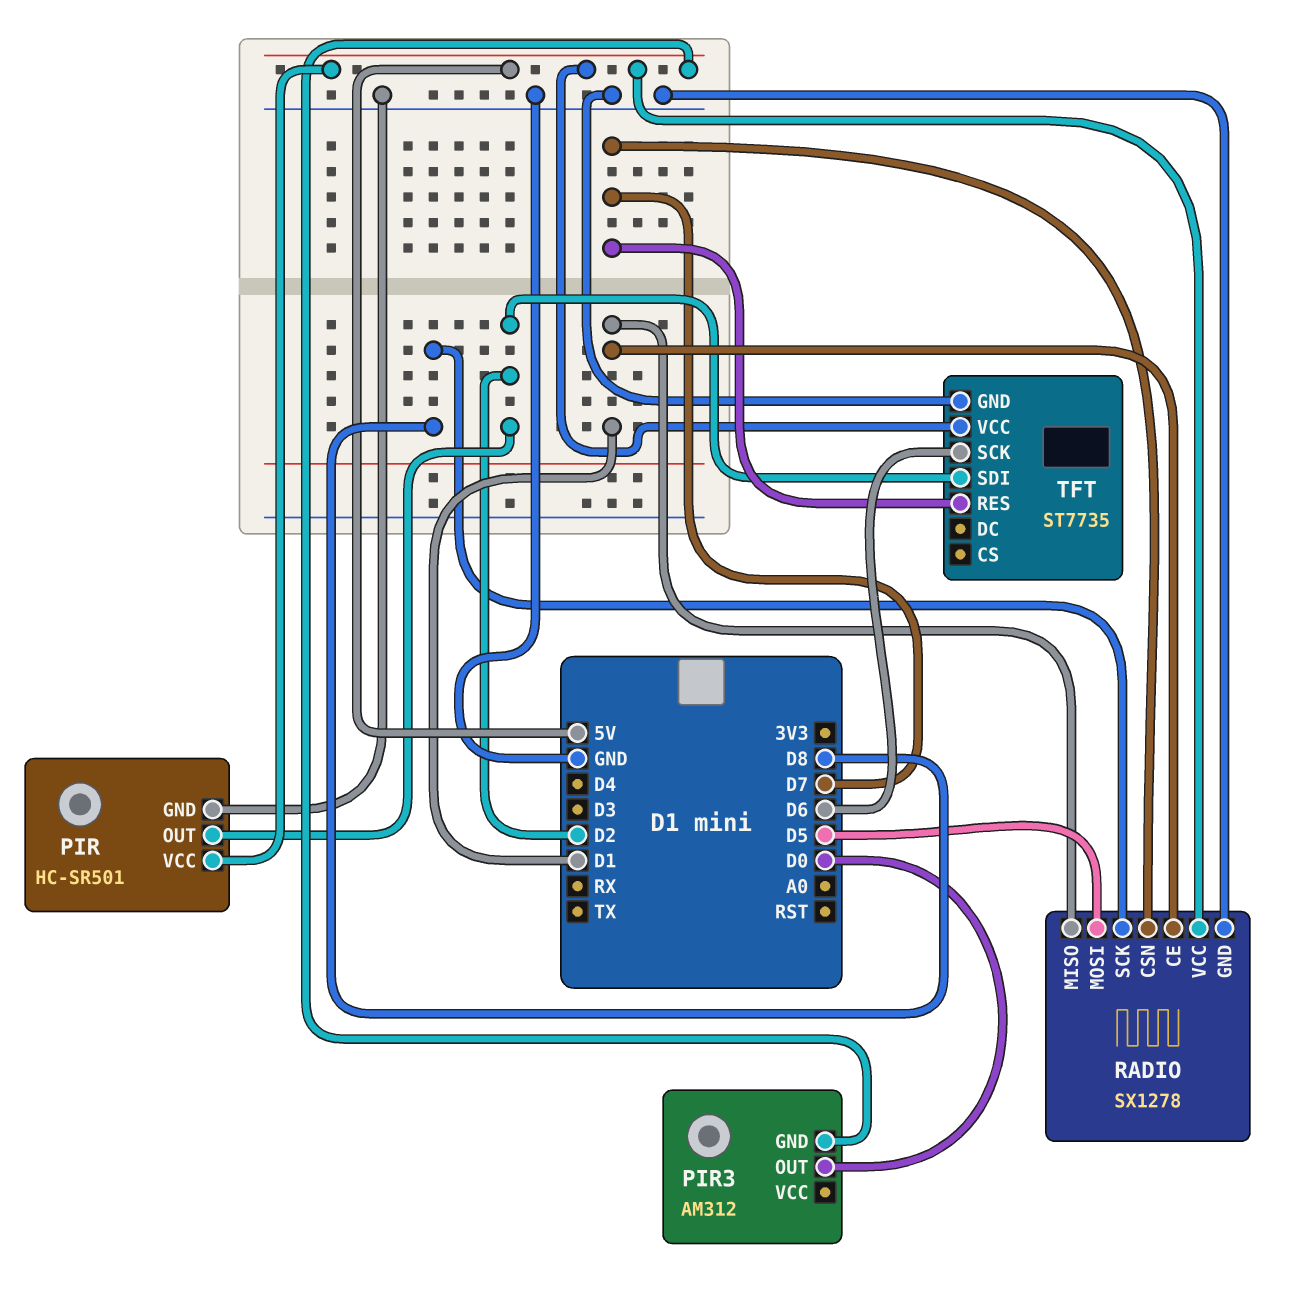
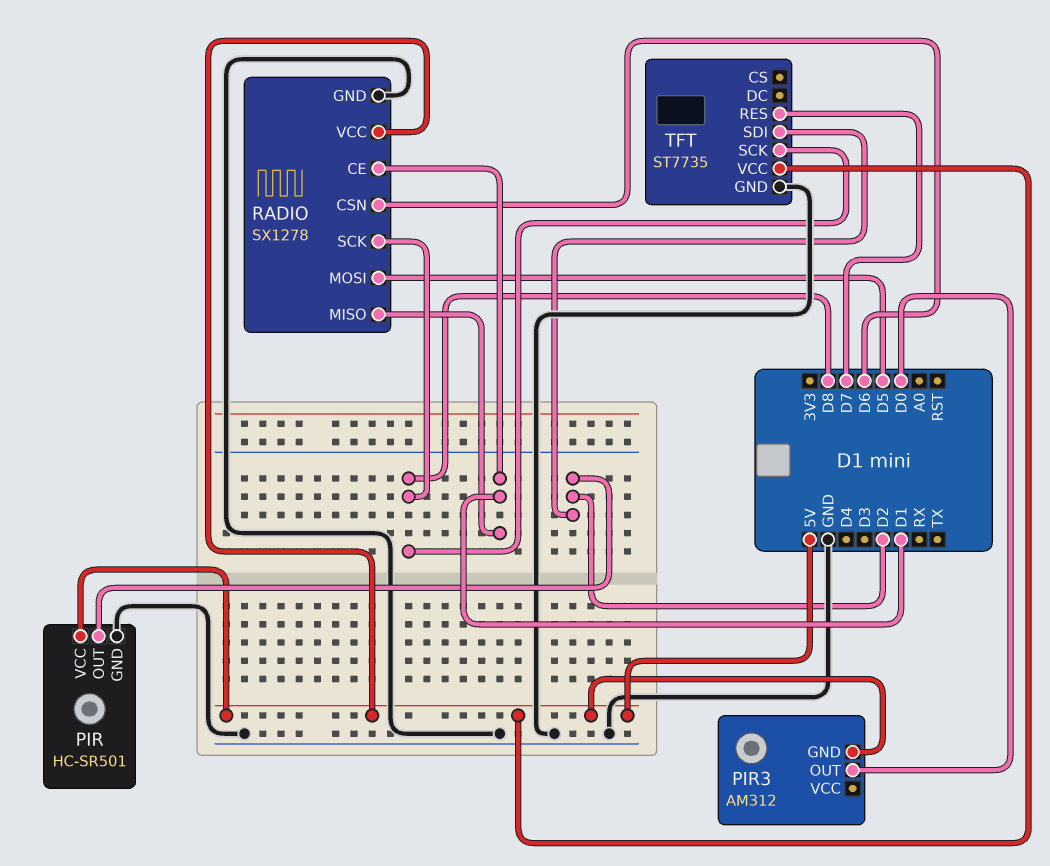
RADIO pin CSN: D7 -> D6
TFT pin SCK: D6 -> D8

